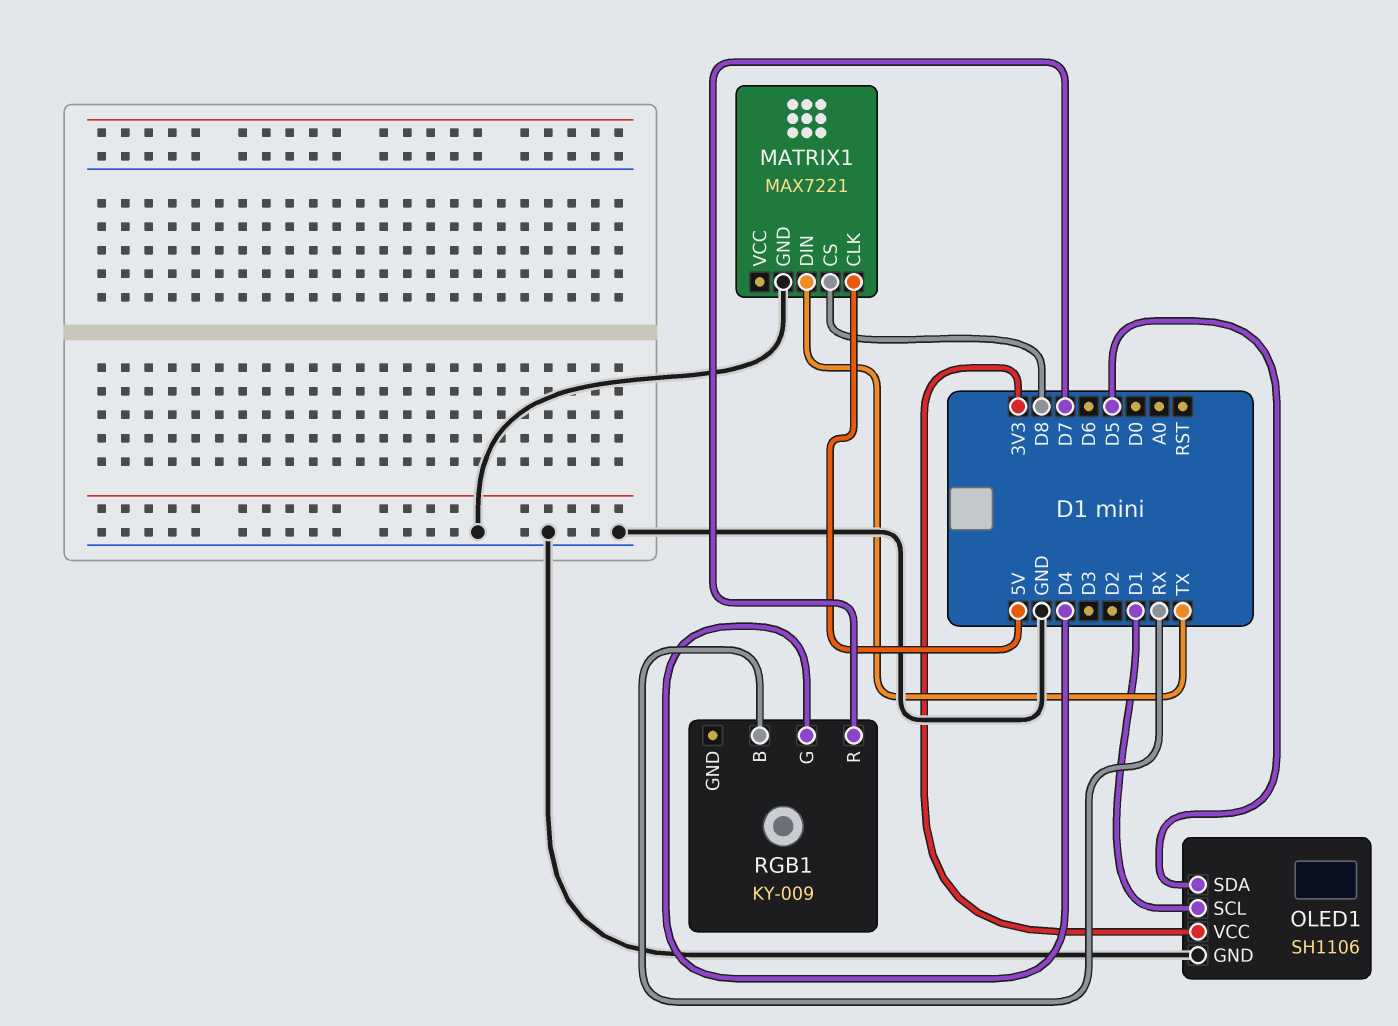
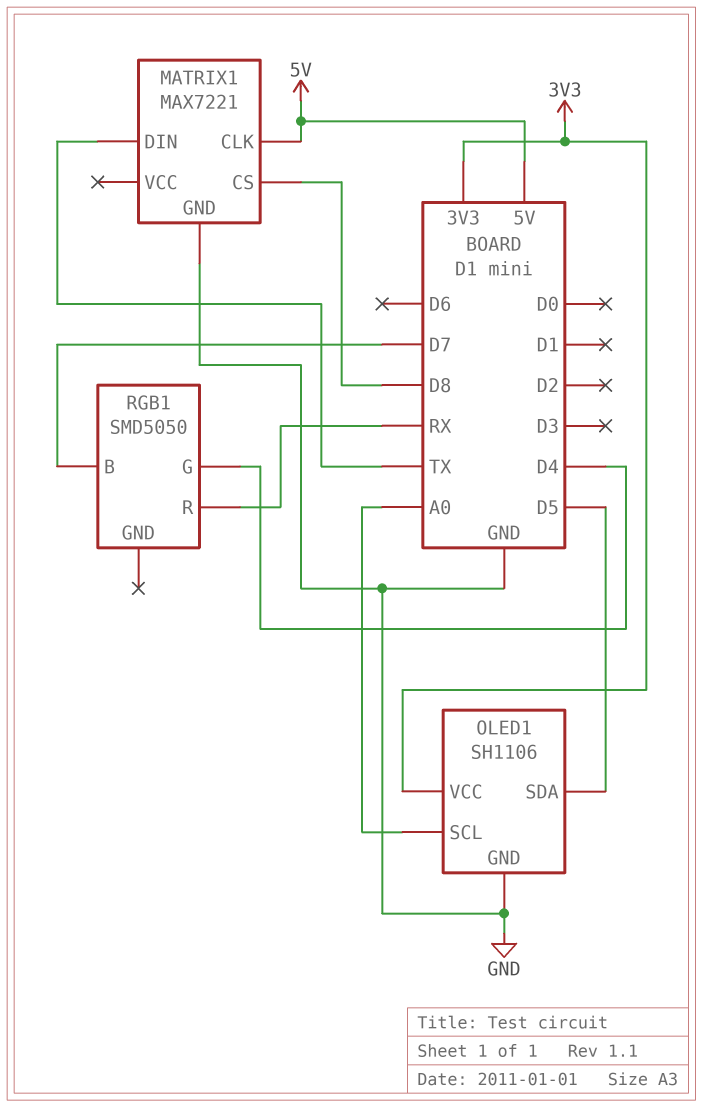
OLED1 pin SCL: D1 -> A0
RGB1: KY-009 -> SMD5050
RGB1 pin B: RX -> D7
RGB1 pin R: D7 -> RX

